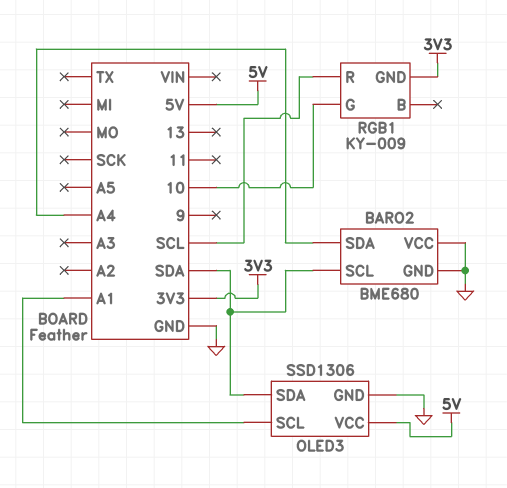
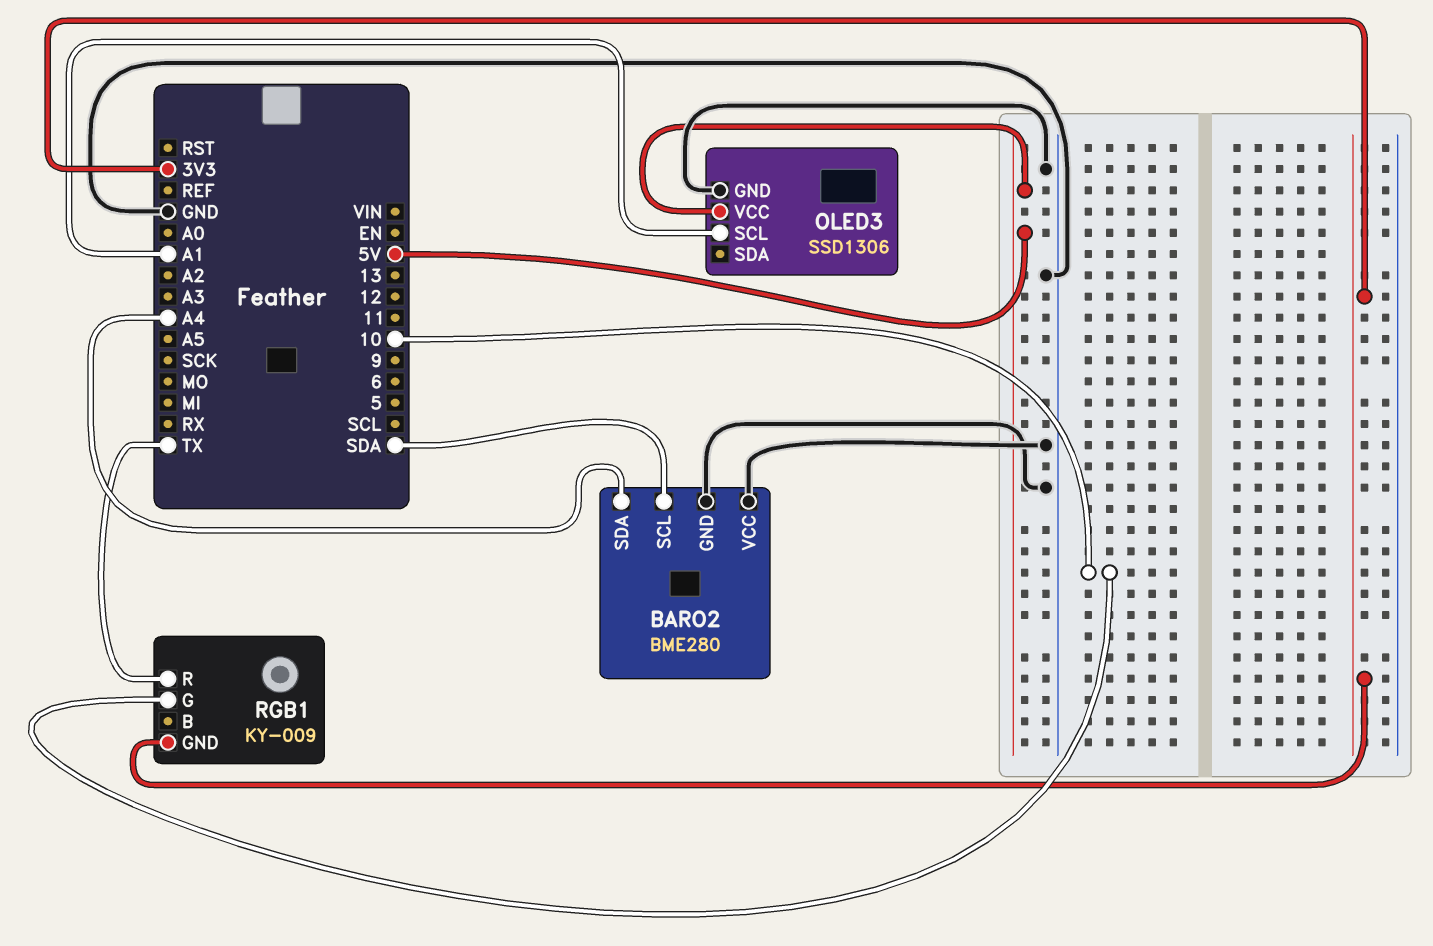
BARO2: BME680 -> BME280
OLED3 pin SDA: SDA -> none
RGB1 pin R: SCL -> TX

